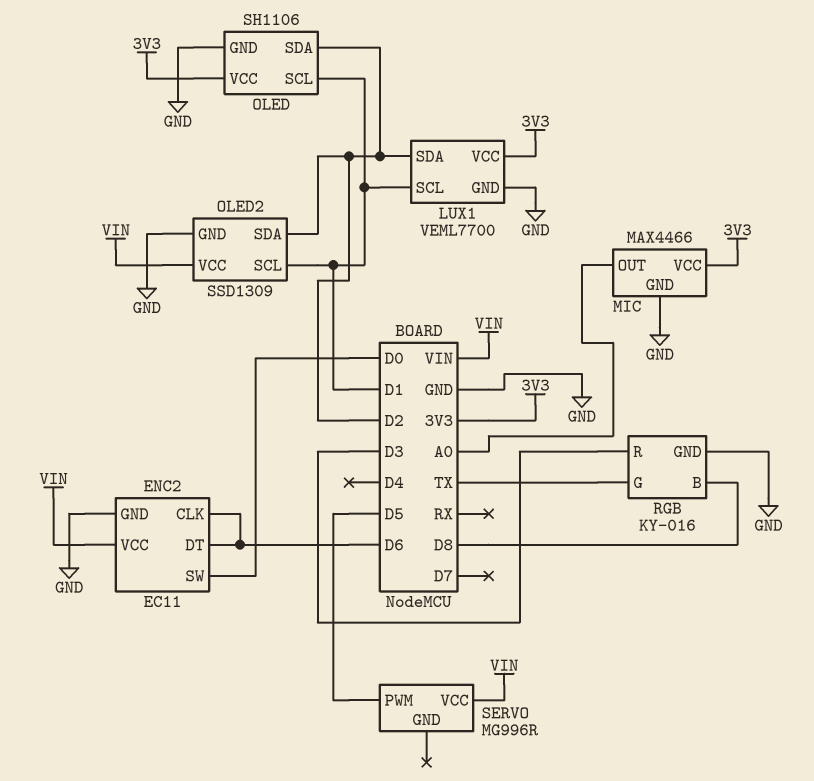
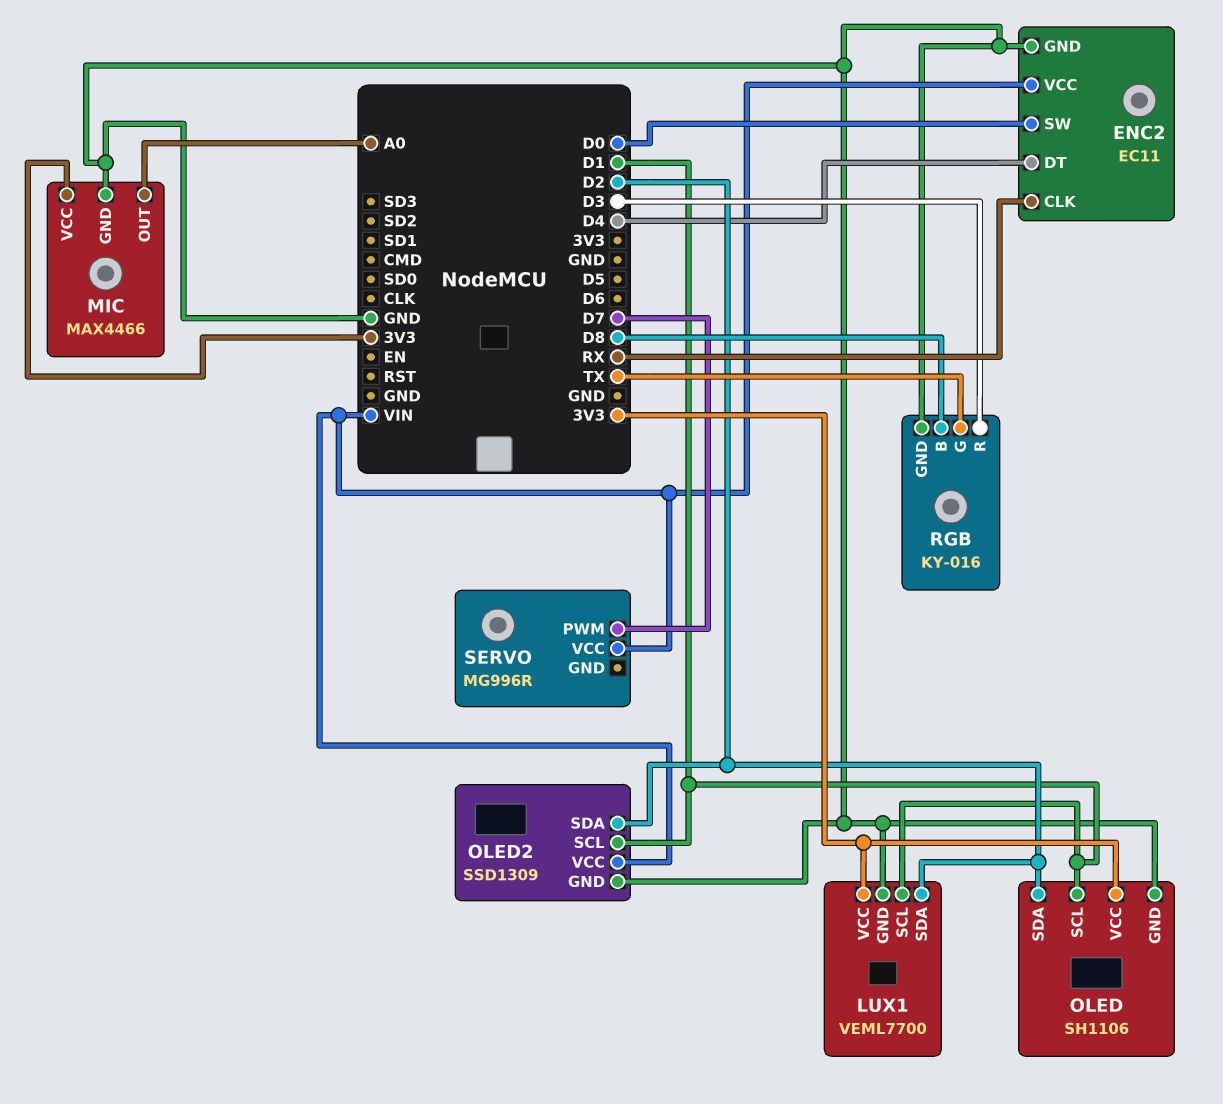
ENC2 pin CLK: D6 -> RX
ENC2 pin DT: D6 -> D4
SERVO pin PWM: D5 -> D7

